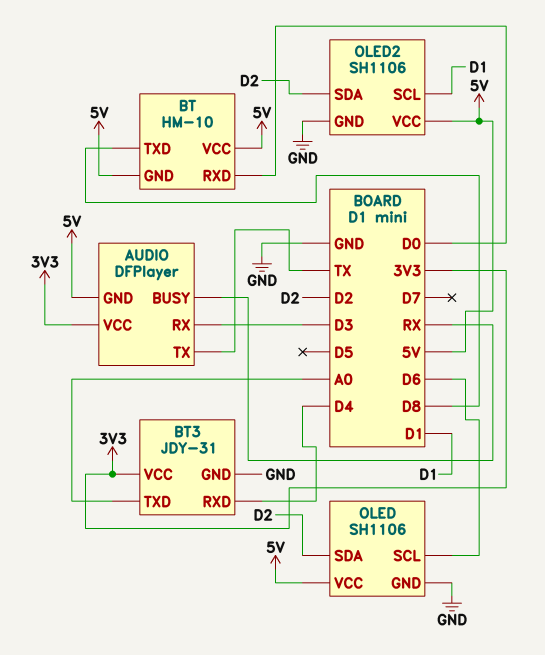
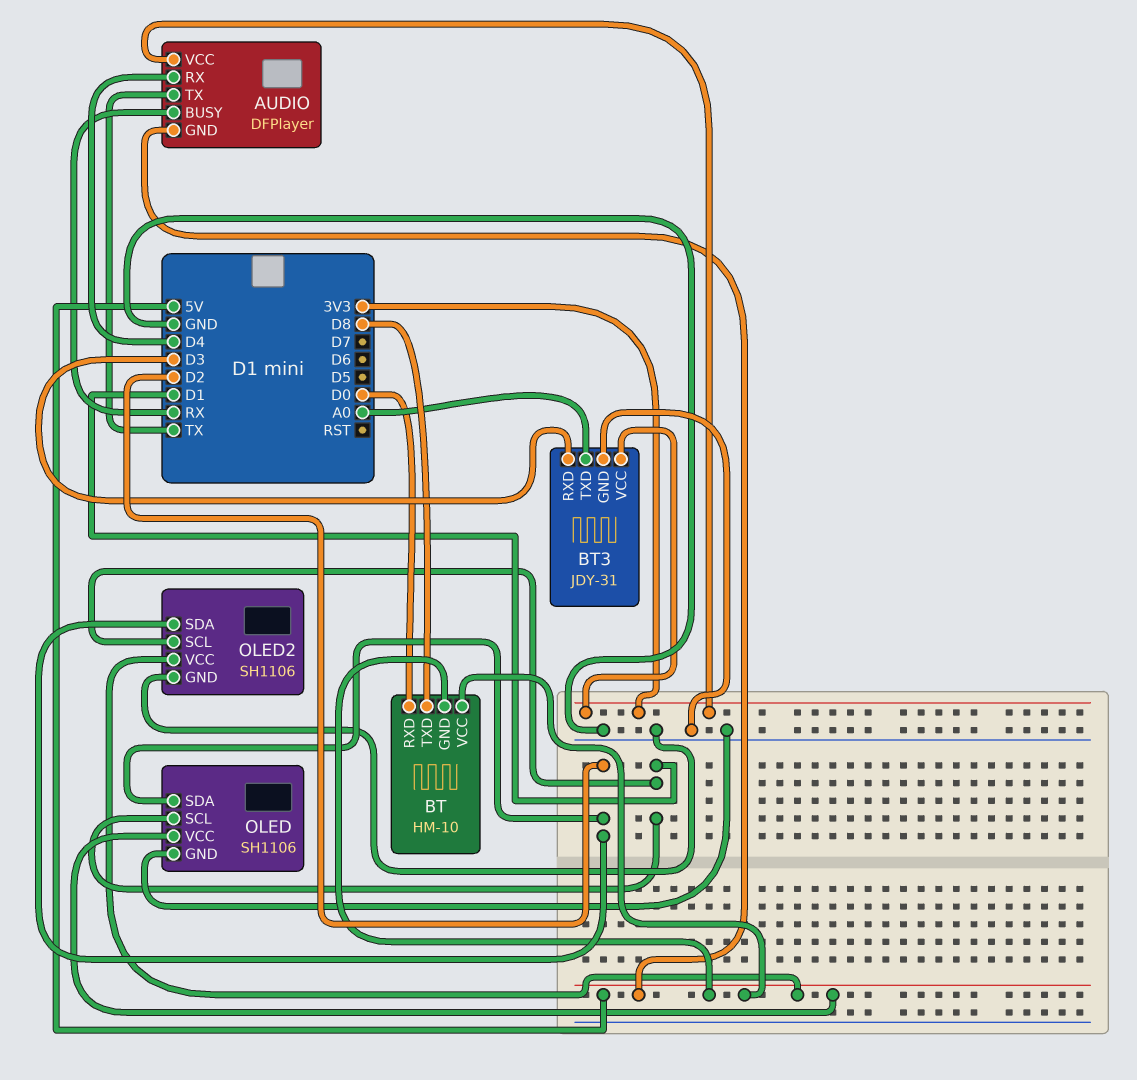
AUDIO pin RX: D3 -> D4
BT3 pin RXD: D4 -> D3
OLED pin SCL: D6 -> D1

